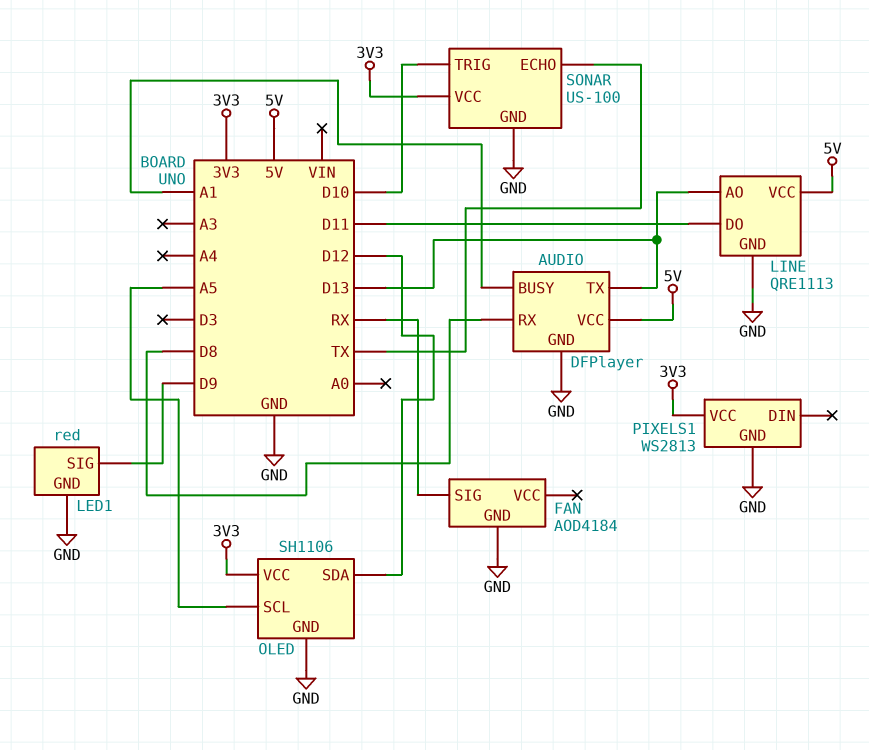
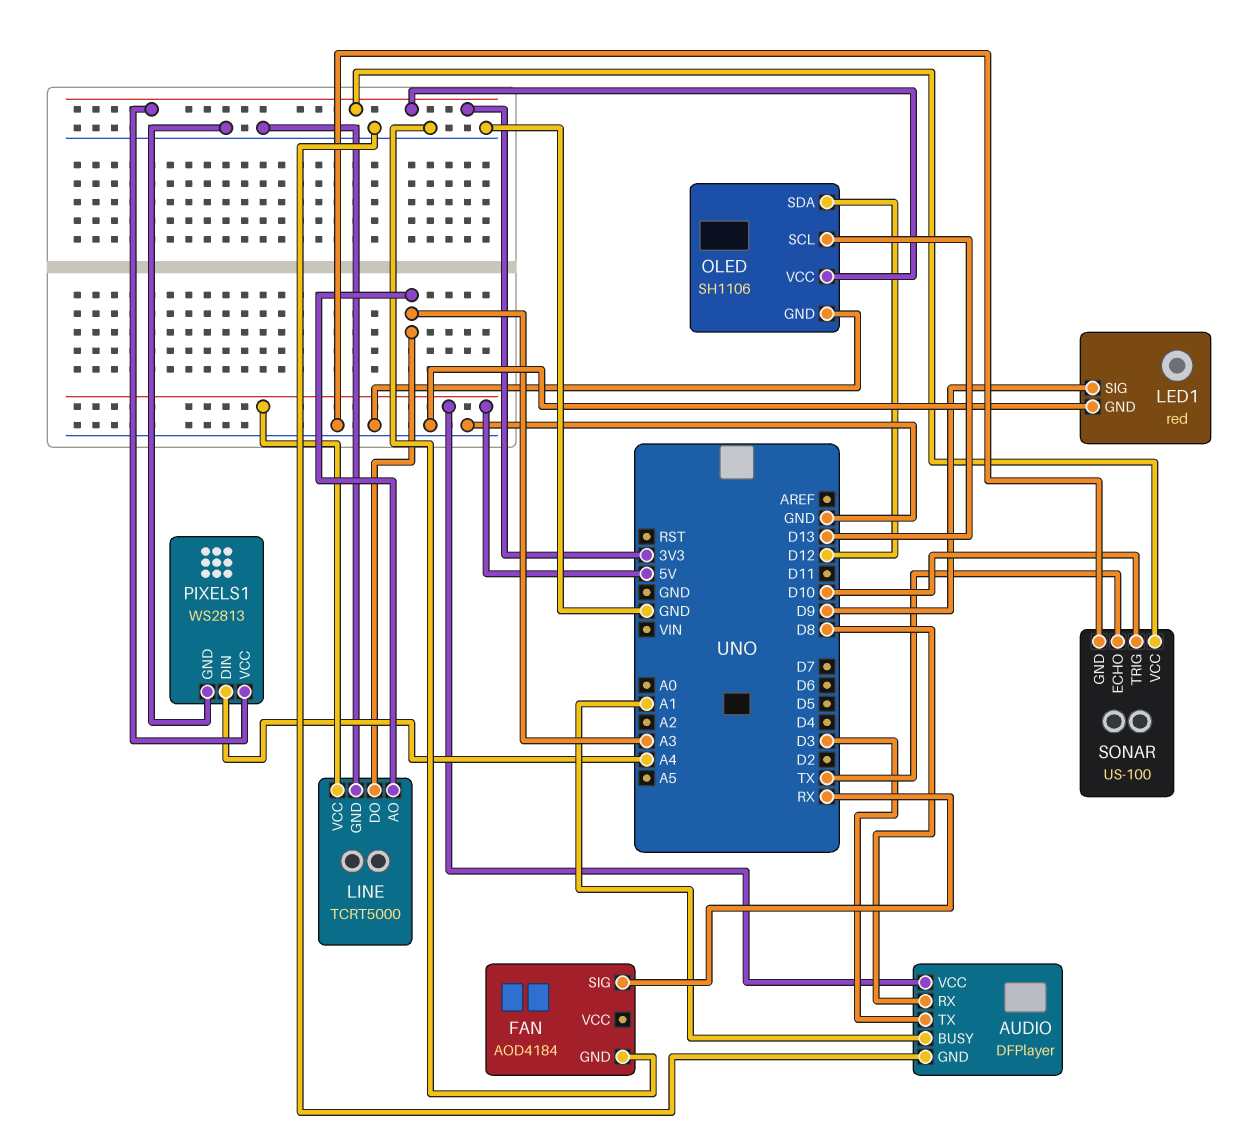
AUDIO pin TX: D13 -> D3
LINE: QRE1113 -> TCRT5000
LINE pin AO: D13 -> A3
LINE pin DO: D11 -> A3
OLED pin SCL: A5 -> D13
PIXELS1 pin DIN: none -> A4

